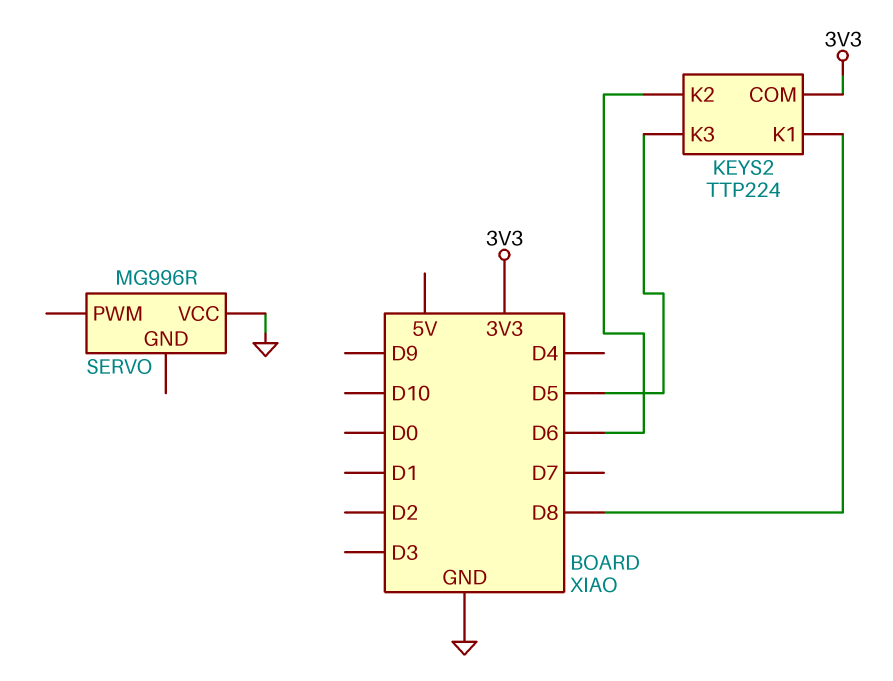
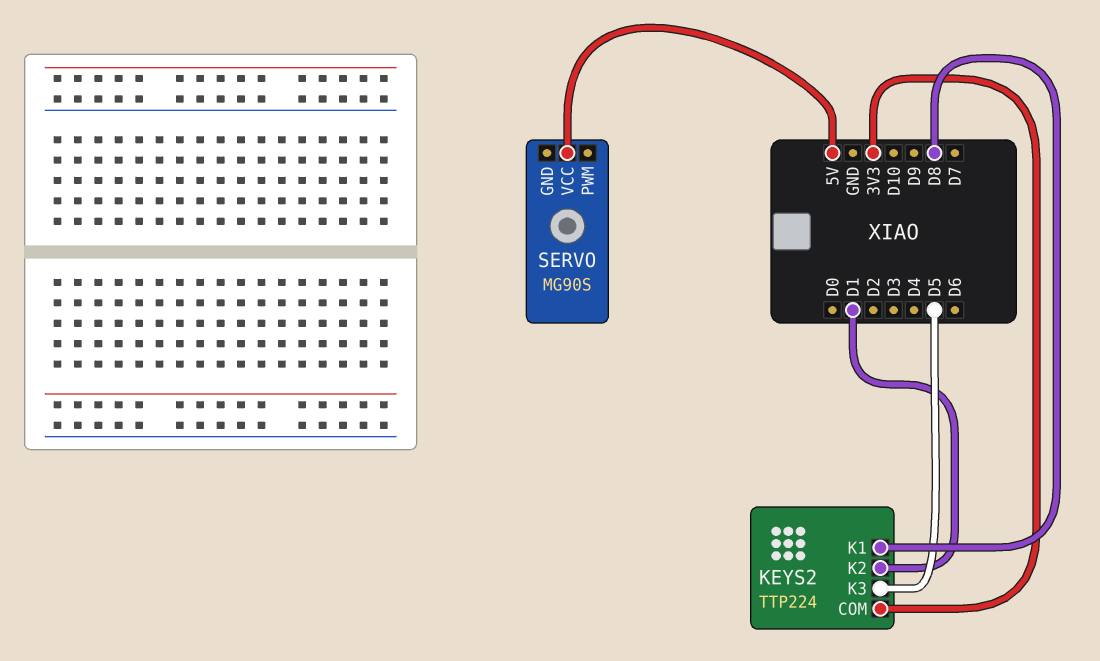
KEYS2 pin K2: D6 -> D1
SERVO: MG996R -> MG90S
SERVO pin VCC: GND -> 5V

